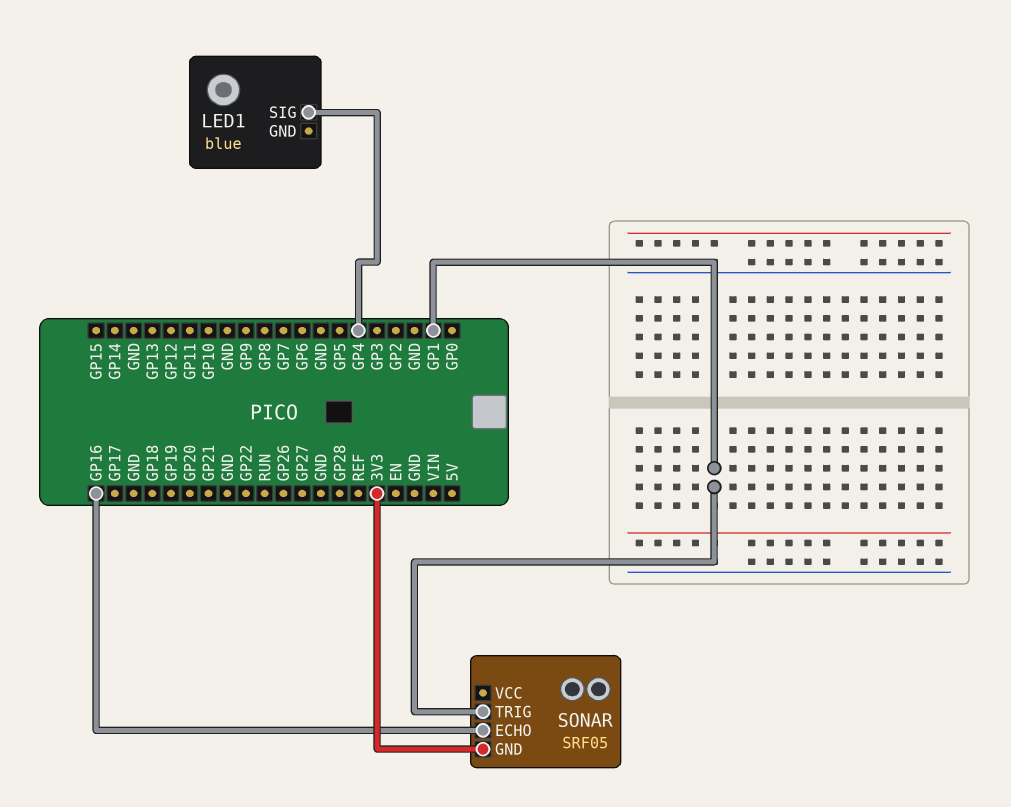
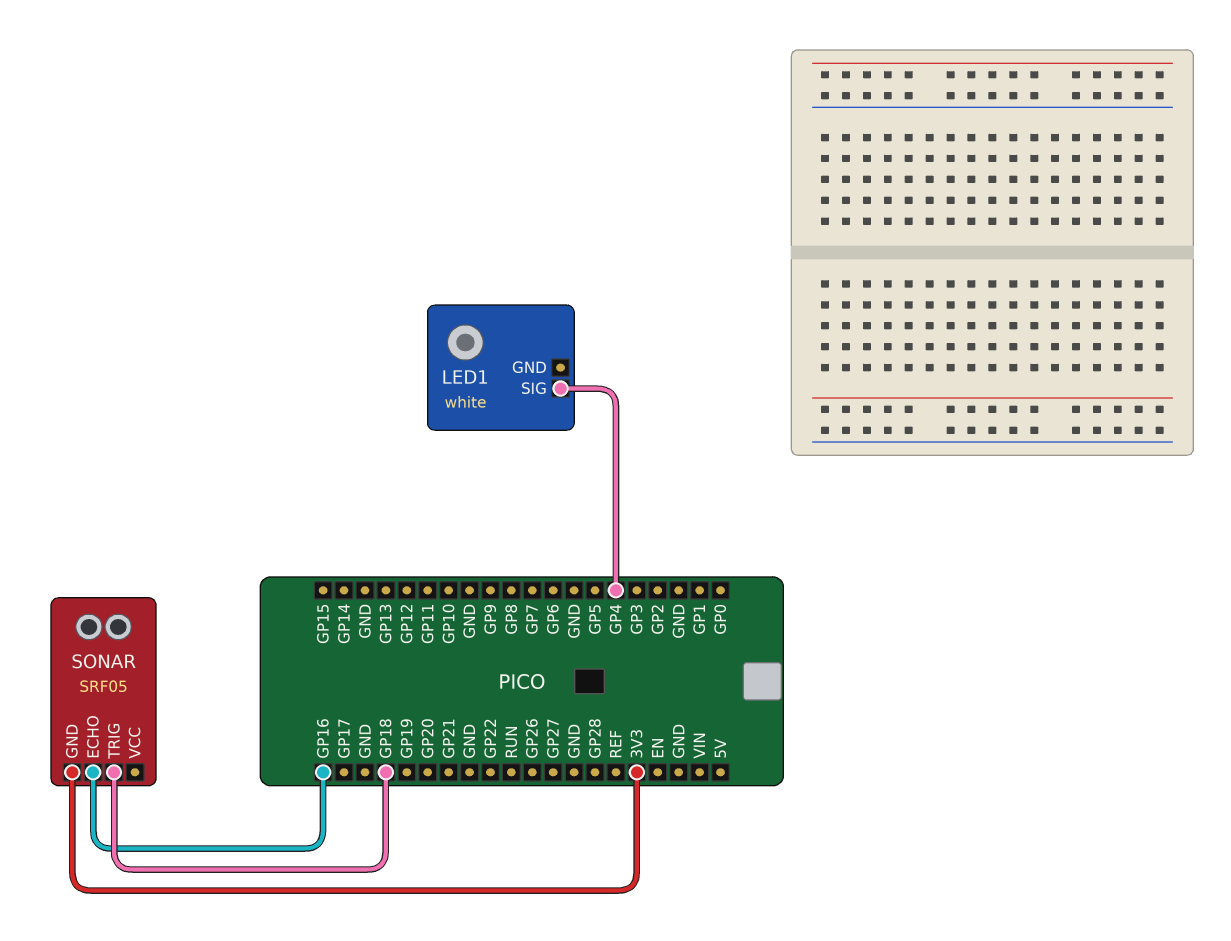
LED1: blue -> white
SONAR pin TRIG: GP1 -> GP18

